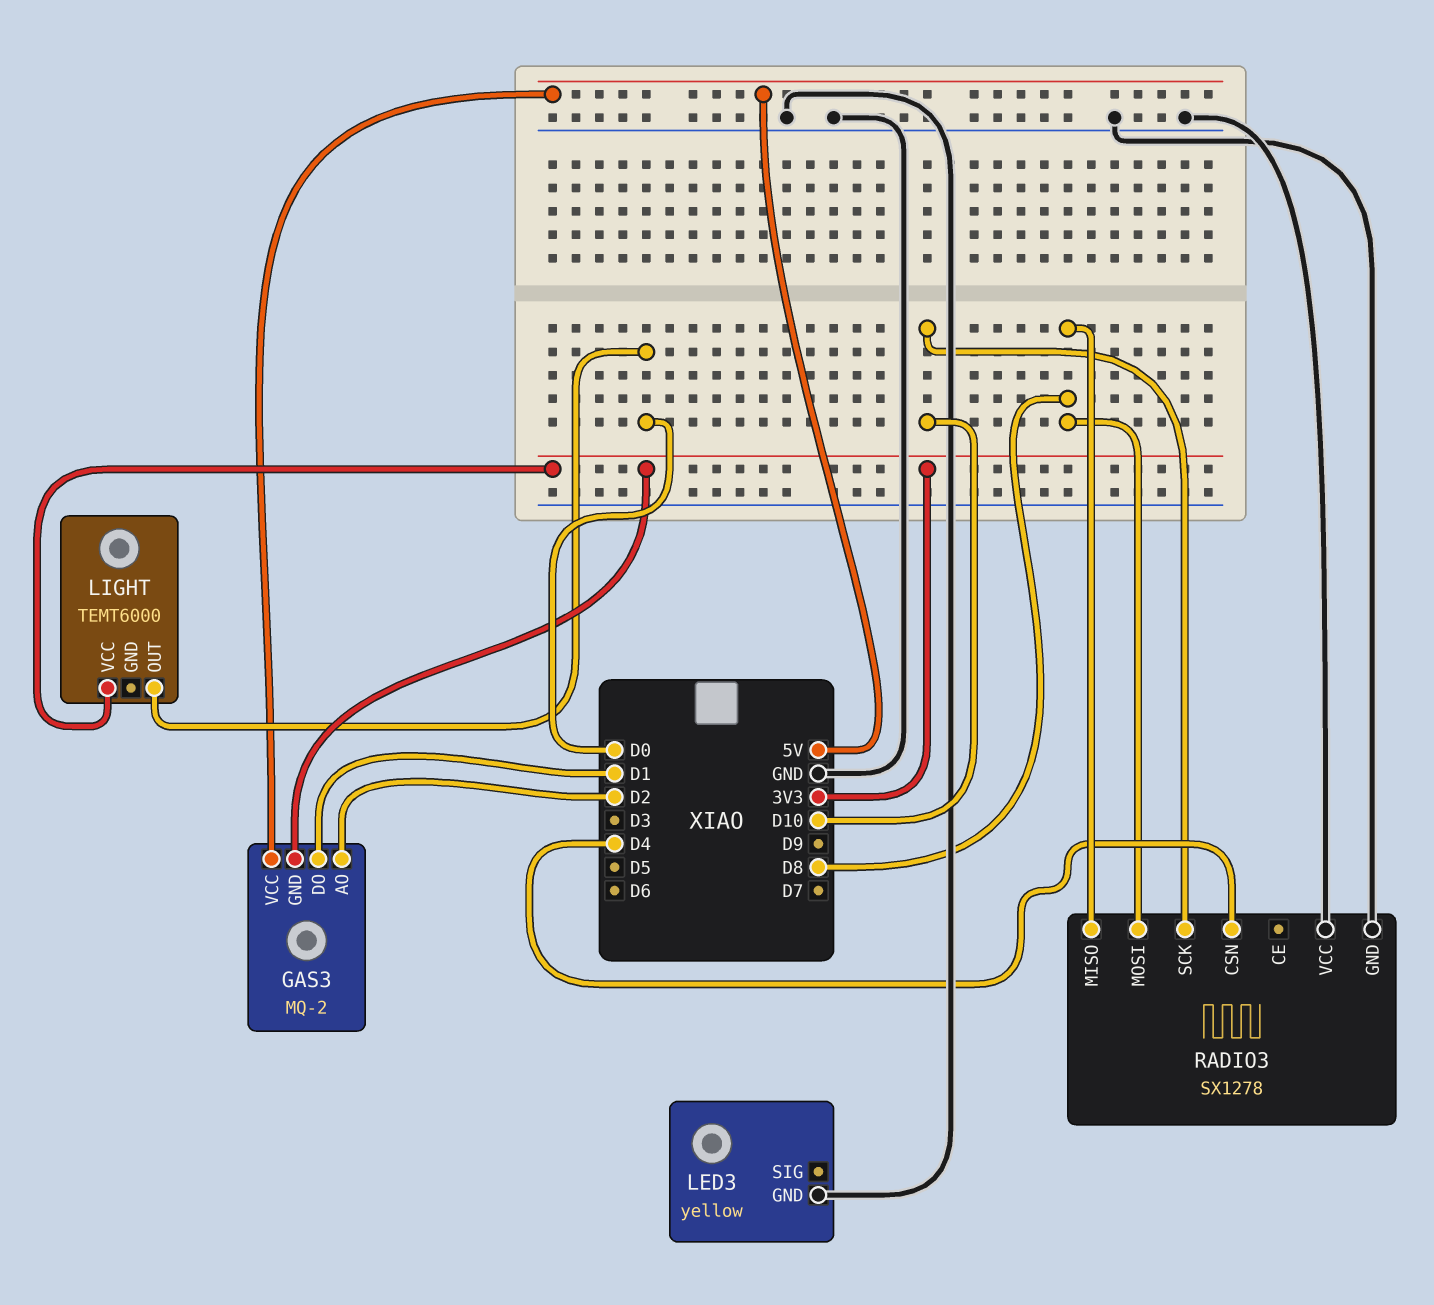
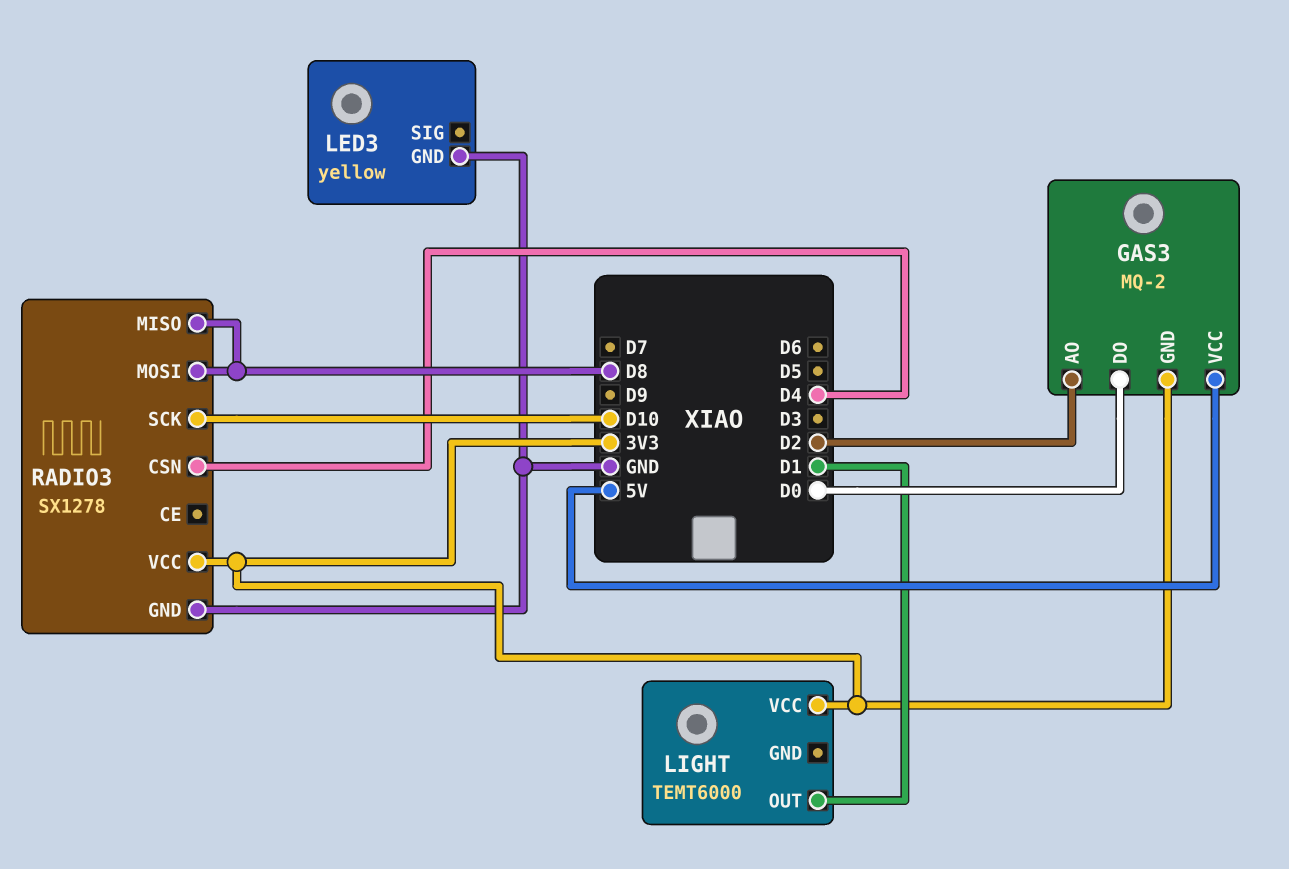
GAS3 pin DO: D1 -> D0
LIGHT pin OUT: D0 -> D1
RADIO3 pin VCC: GND -> 3V3

